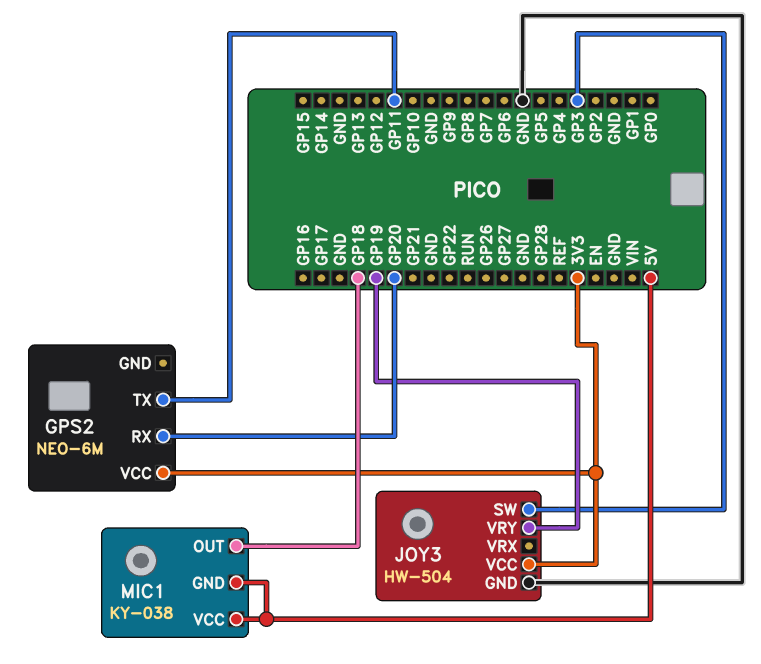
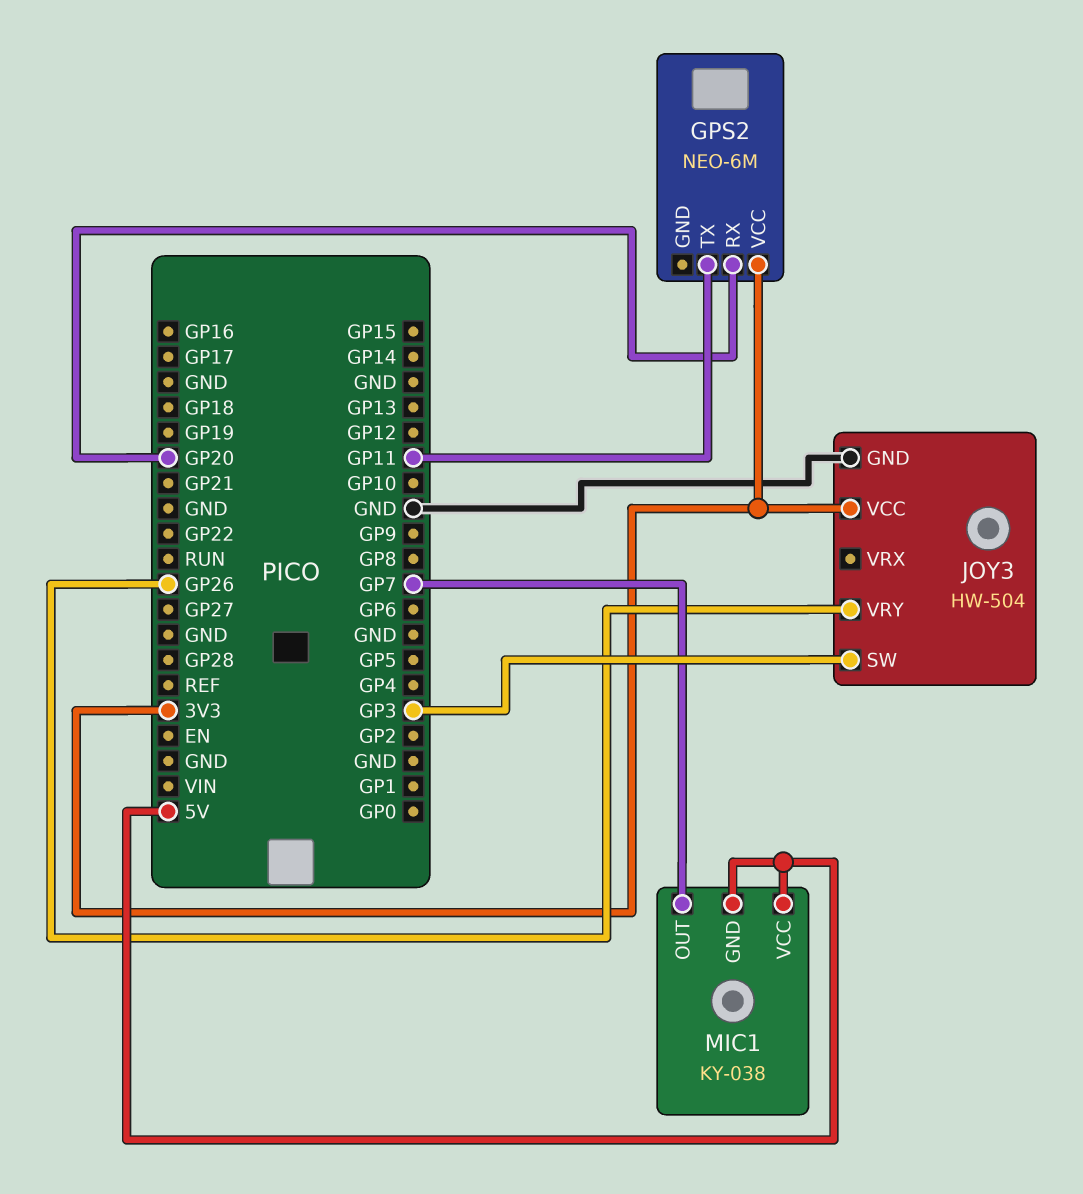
JOY3 pin VRY: GP19 -> GP26
MIC1 pin OUT: GP18 -> GP7

